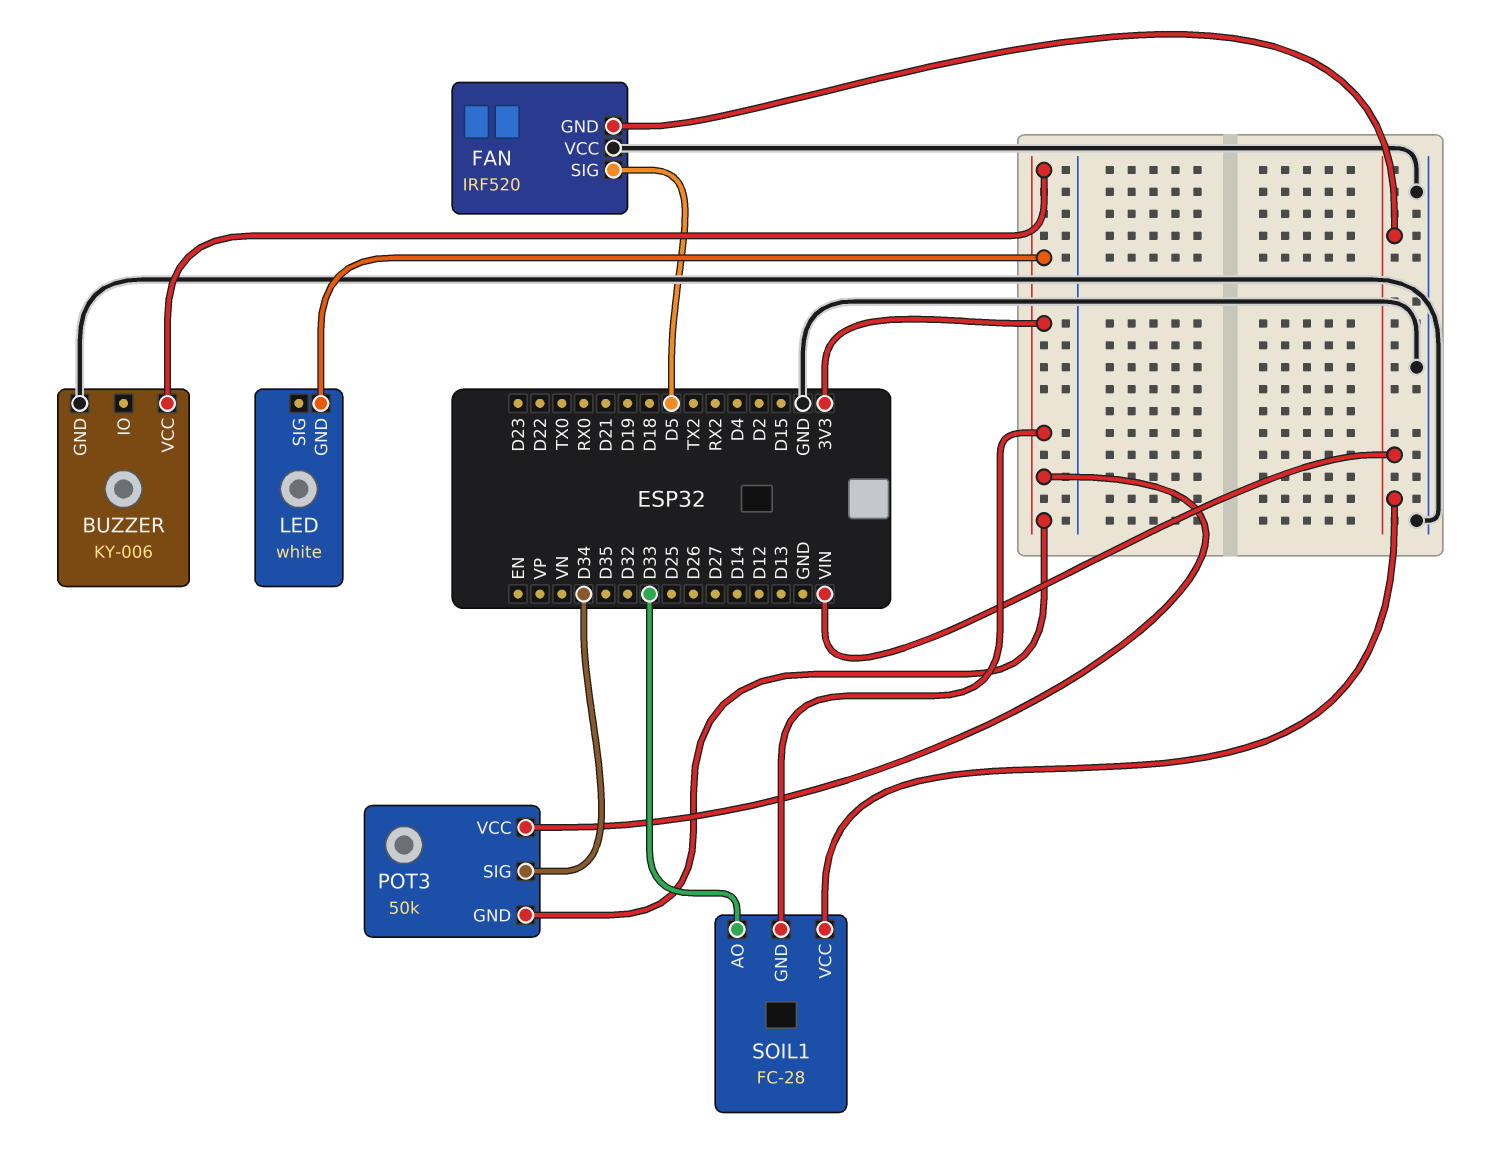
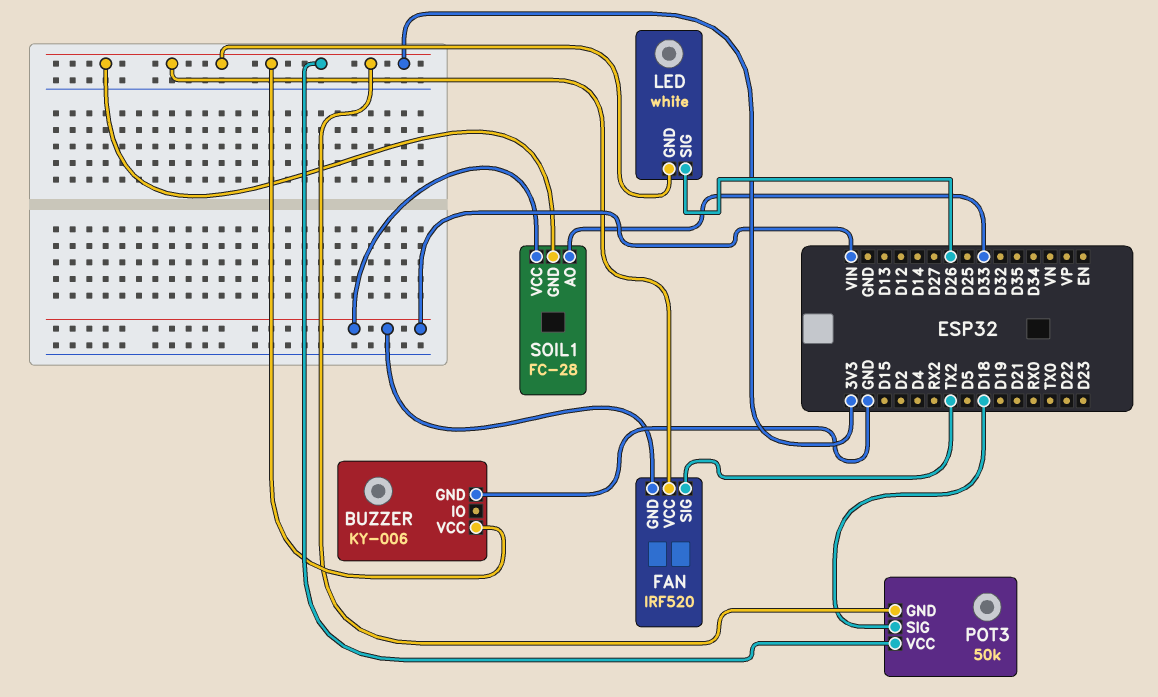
FAN pin SIG: D5 -> TX2
FAN pin VCC: GND -> 3V3
LED pin SIG: none -> D26
POT3 pin SIG: D34 -> D18

